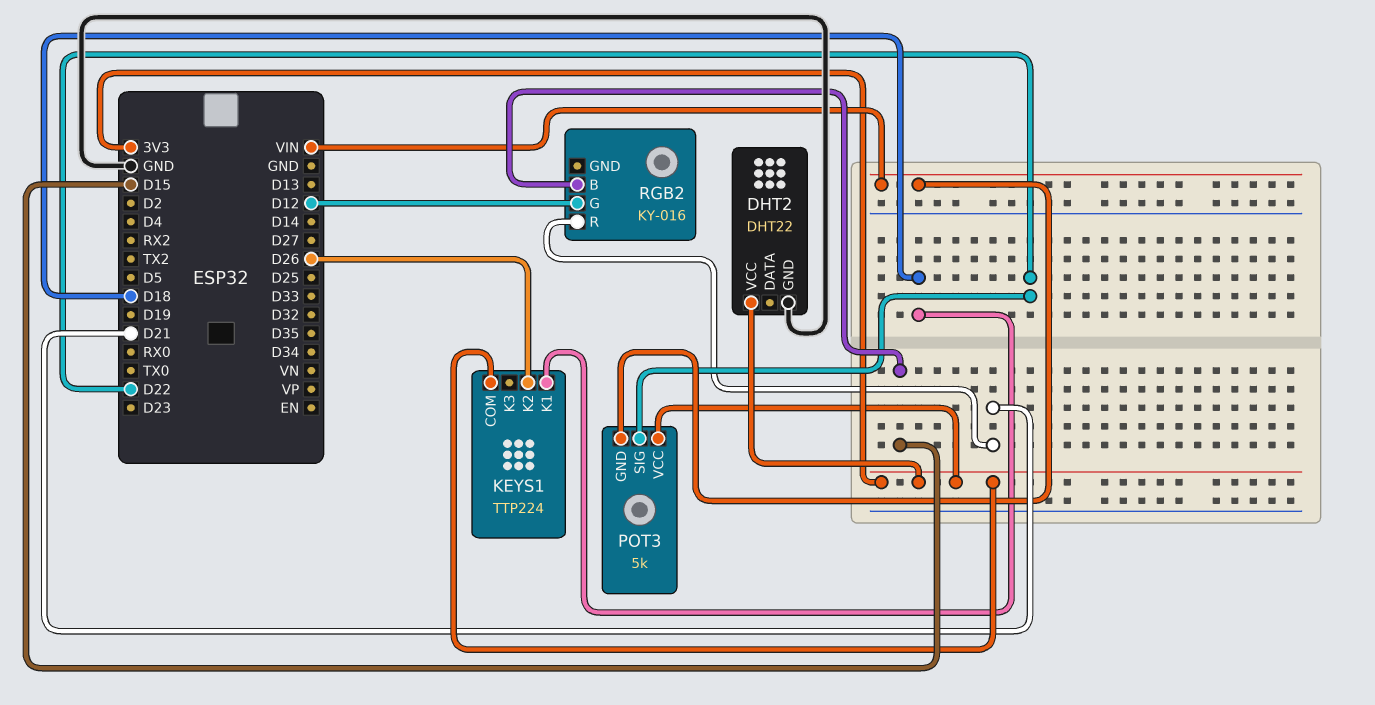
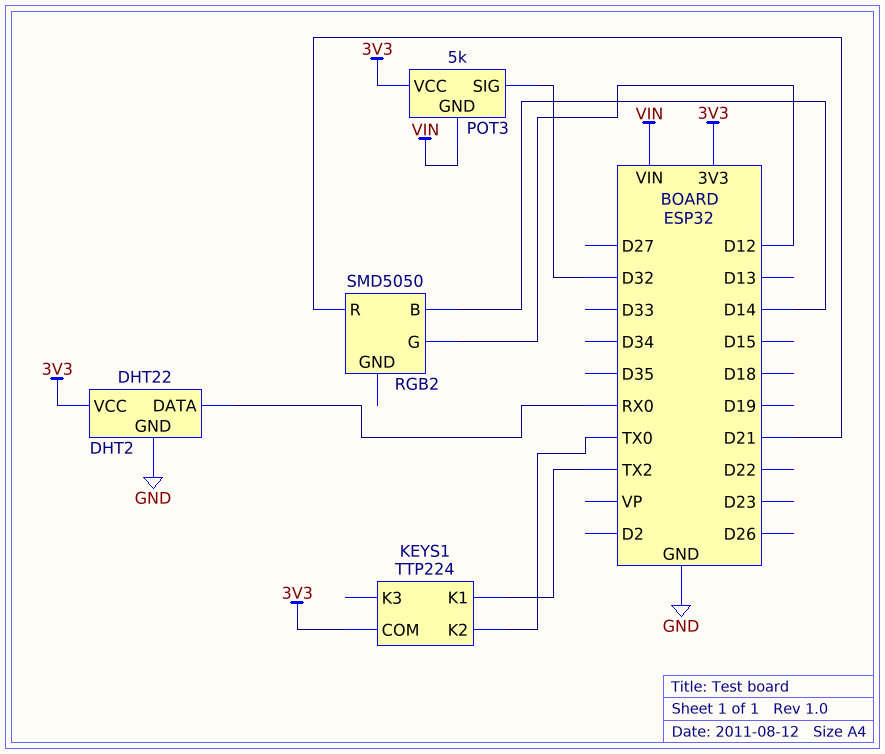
DHT2 pin DATA: none -> RX0
KEYS1 pin K1: D18 -> TX2
KEYS1 pin K2: D26 -> TX0
POT3 pin SIG: D22 -> D32
RGB2: KY-016 -> SMD5050
RGB2 pin B: D15 -> D14

